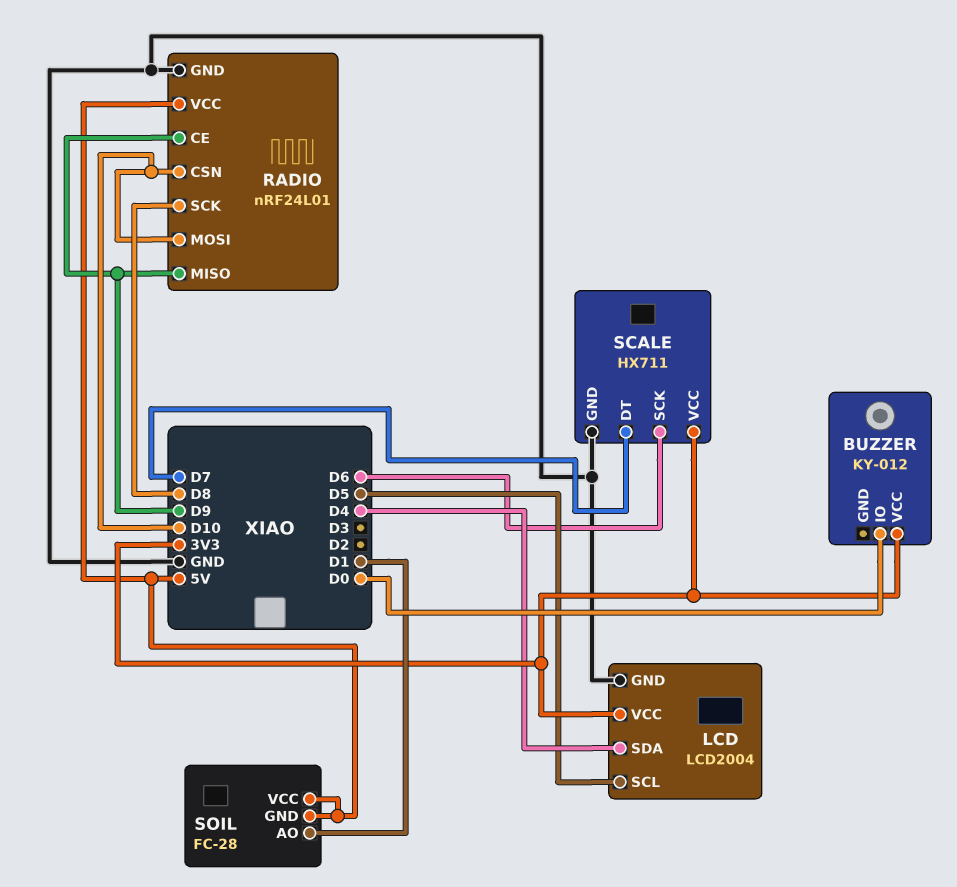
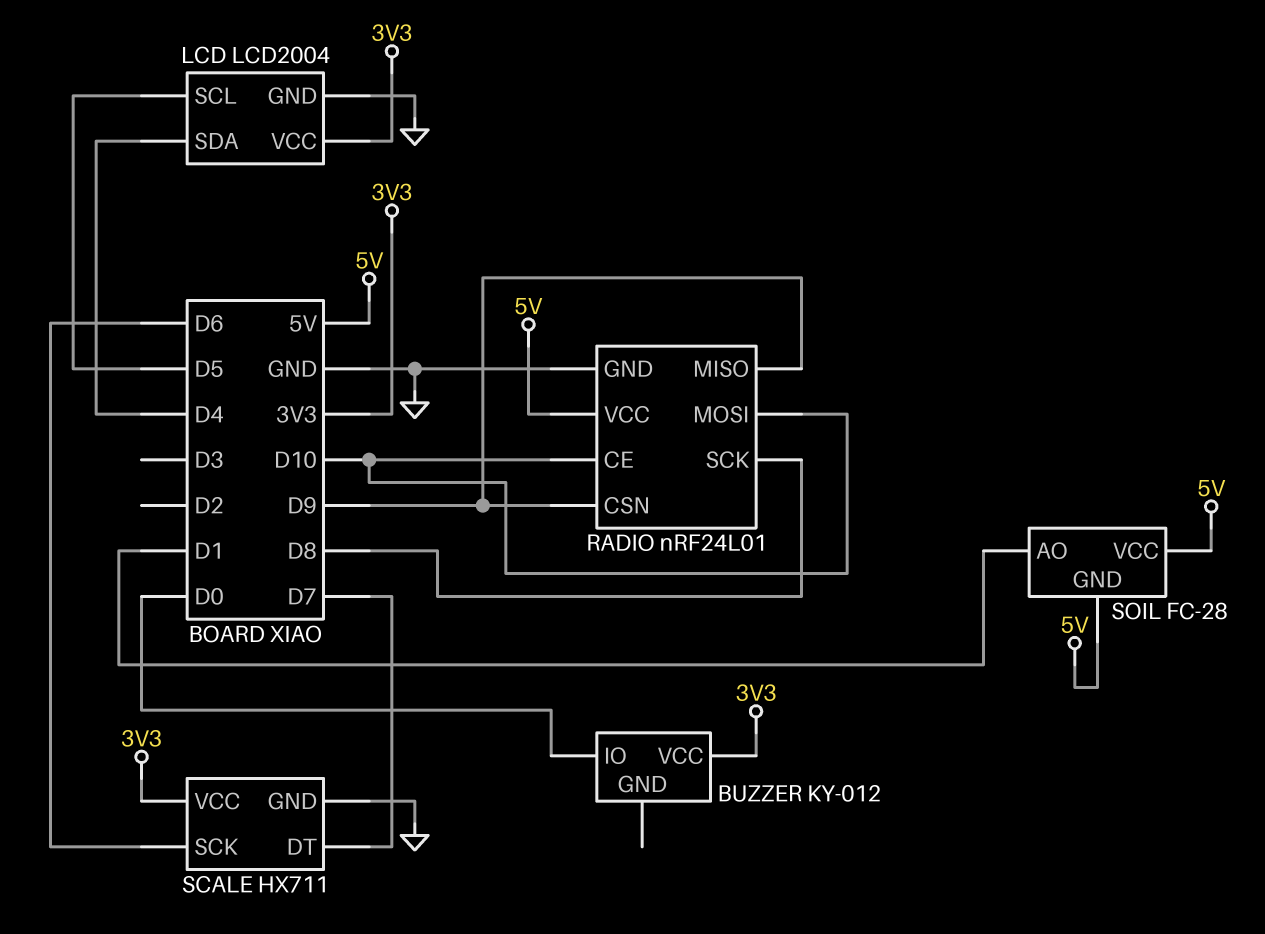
RADIO pin CE: D9 -> D10
RADIO pin CSN: D10 -> D9

